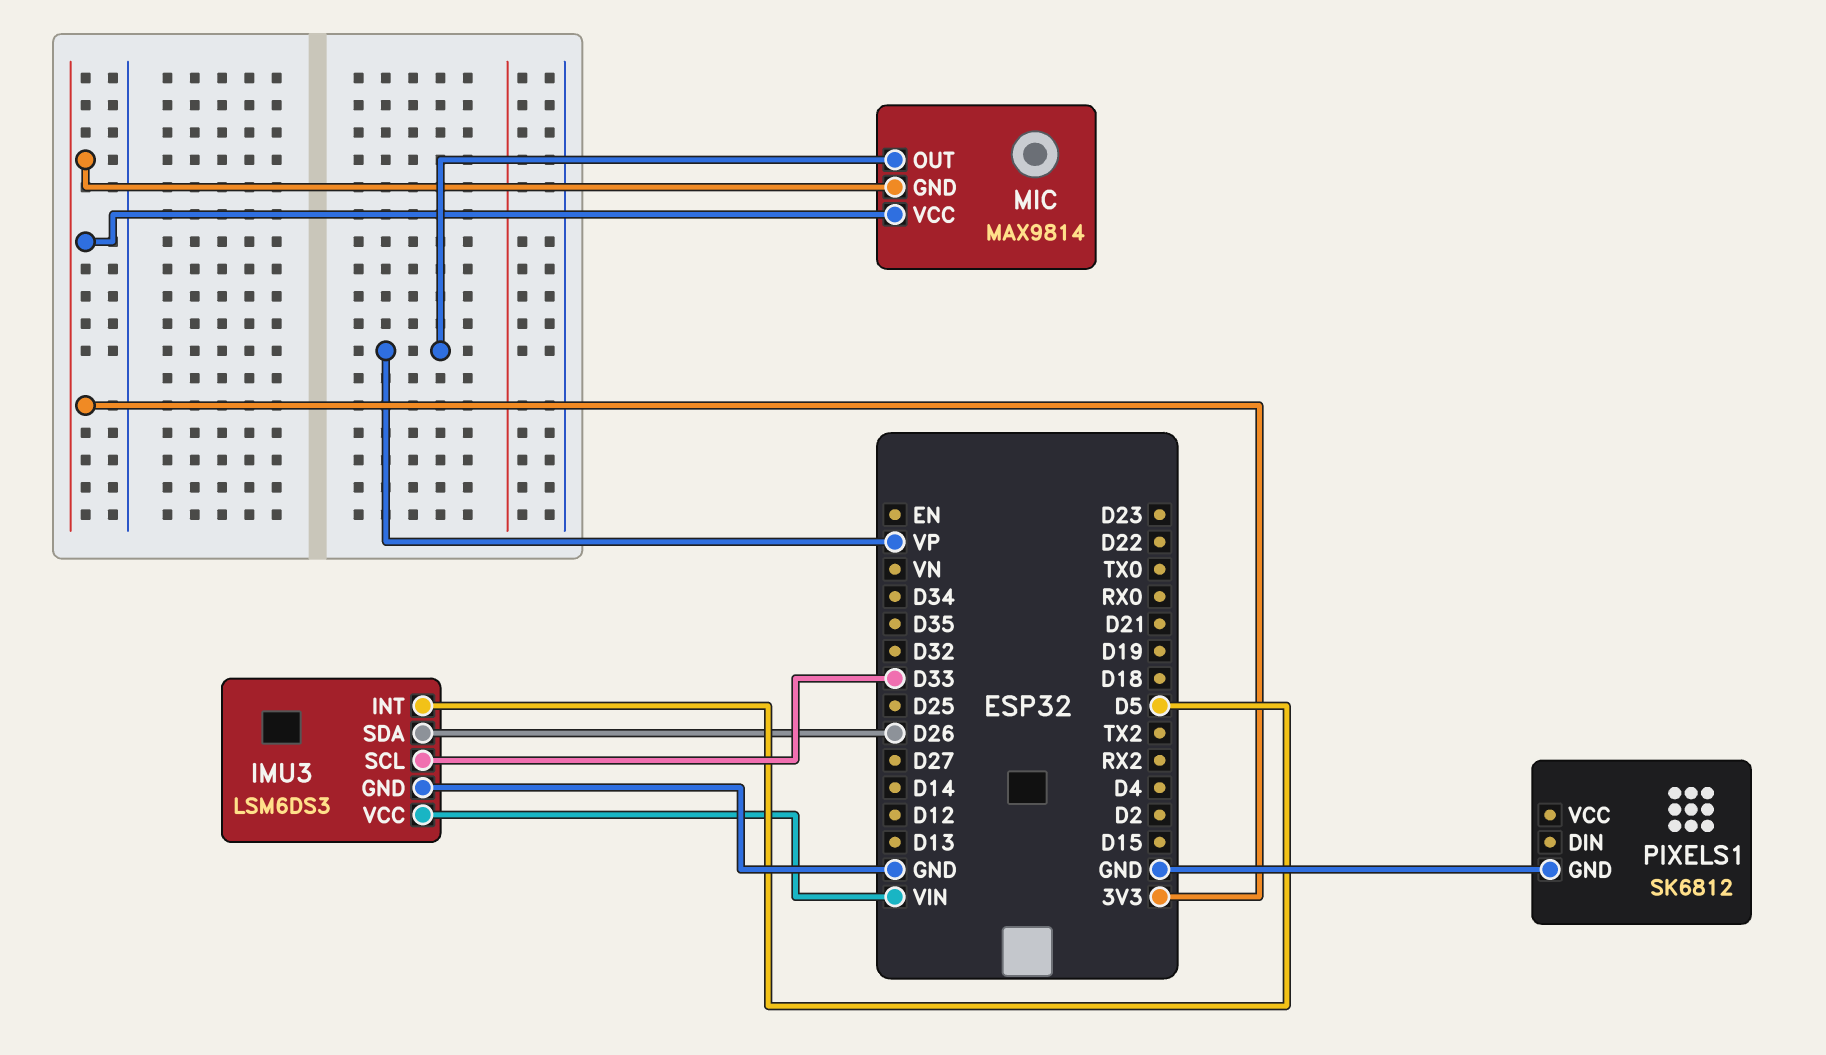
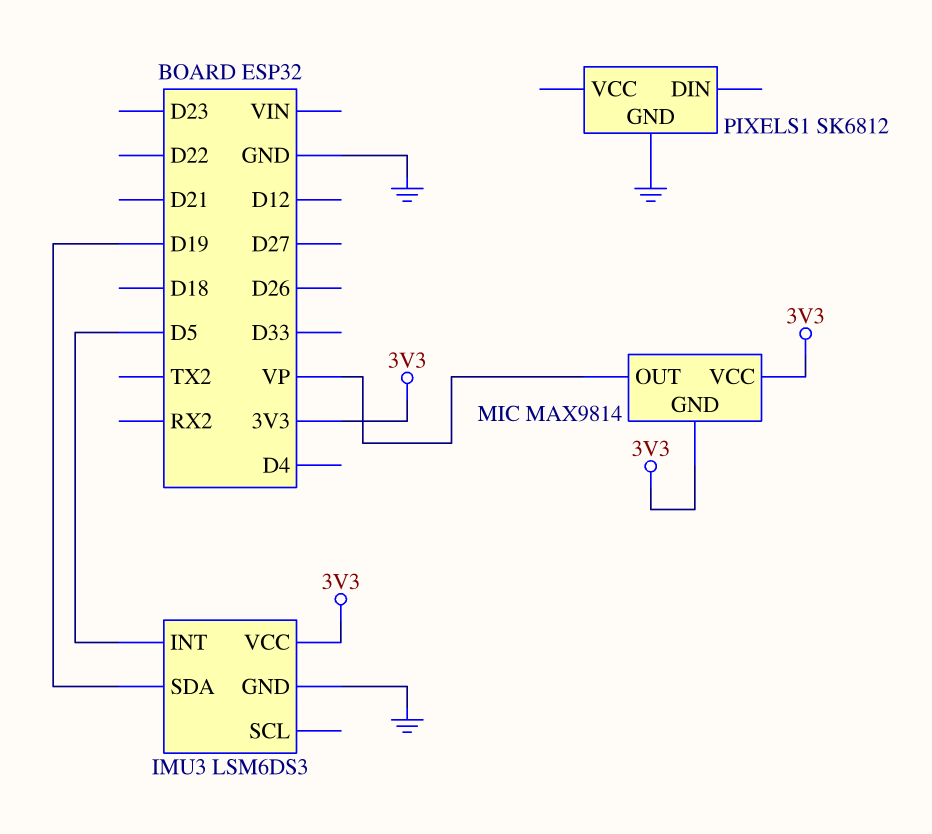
IMU3 pin SCL: D33 -> none
IMU3 pin SDA: D26 -> D19
IMU3 pin VCC: VIN -> 3V3

